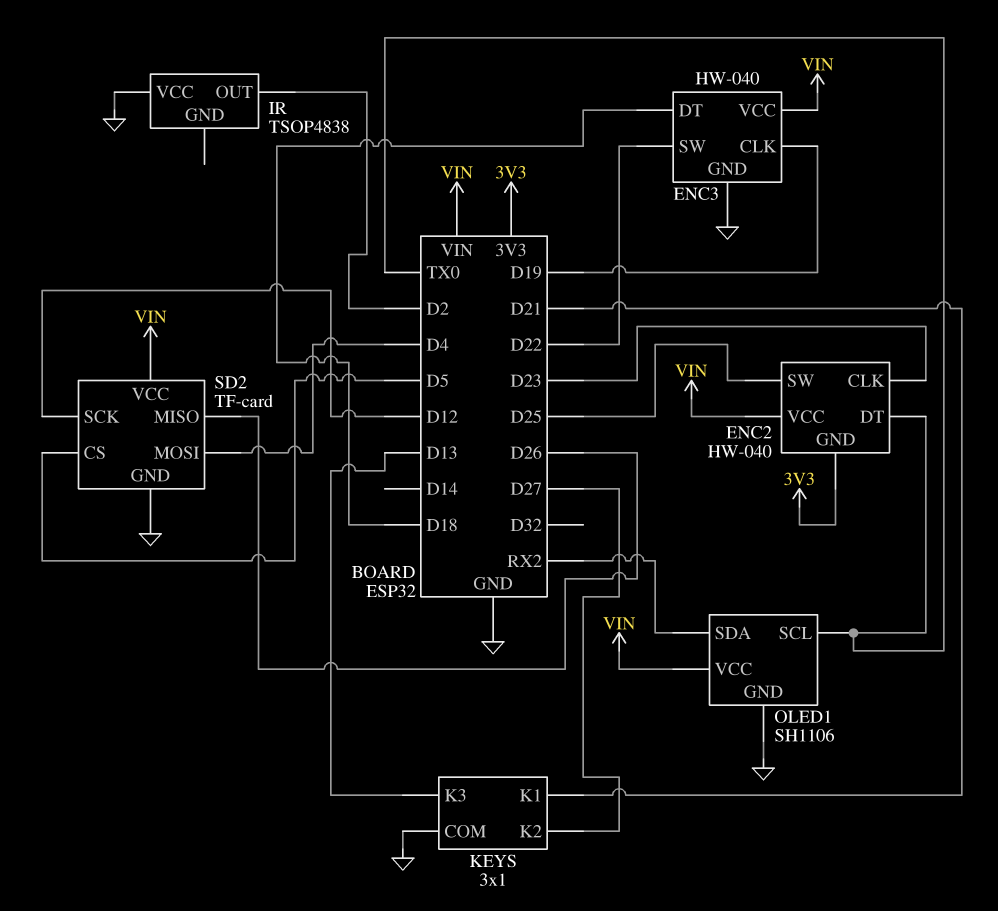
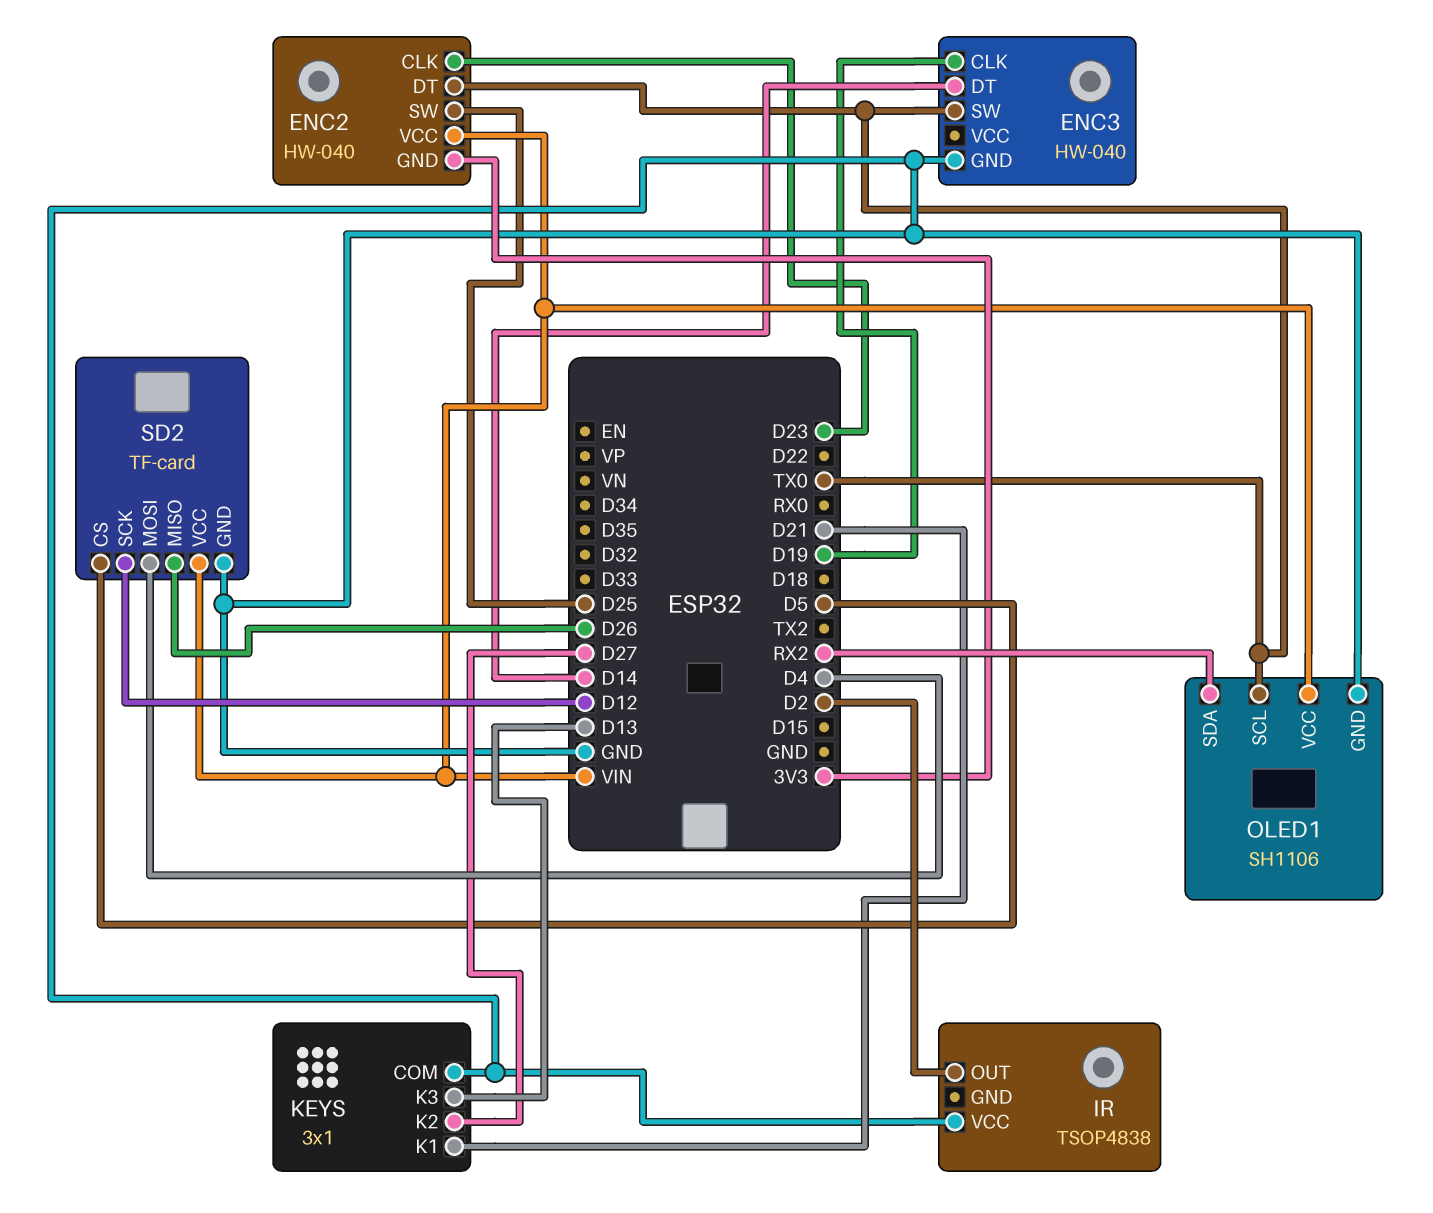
ENC3 pin DT: D18 -> D14
ENC3 pin SW: D22 -> TX0
ENC3 pin VCC: VIN -> none

